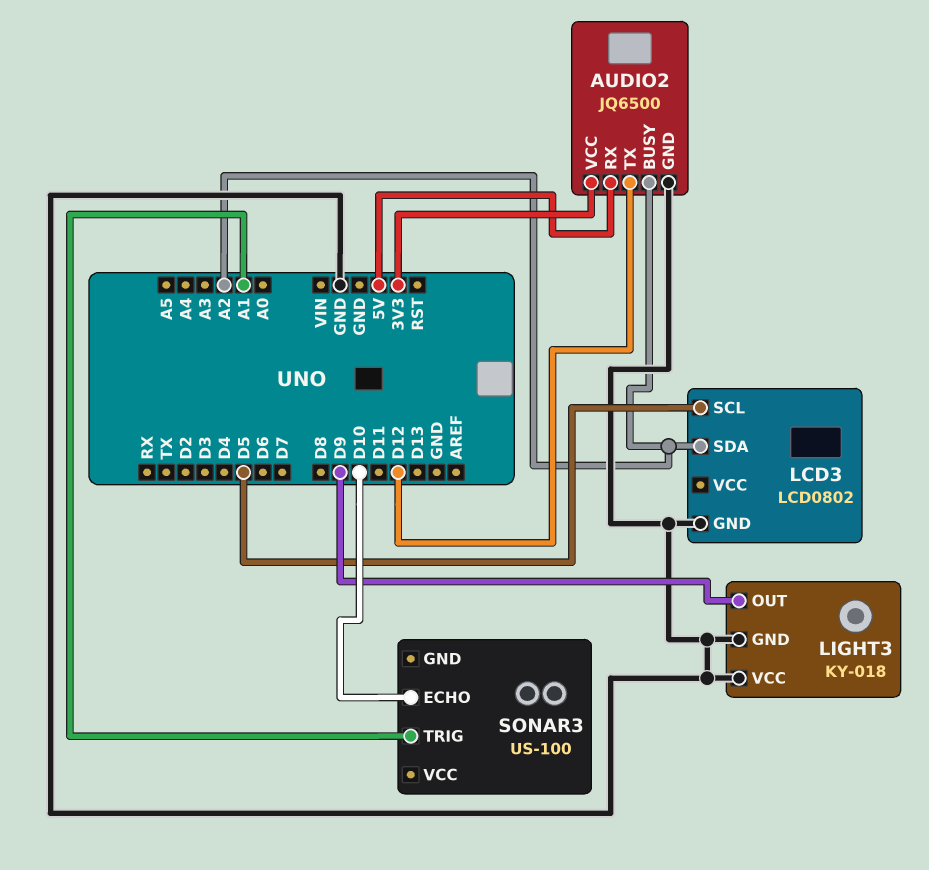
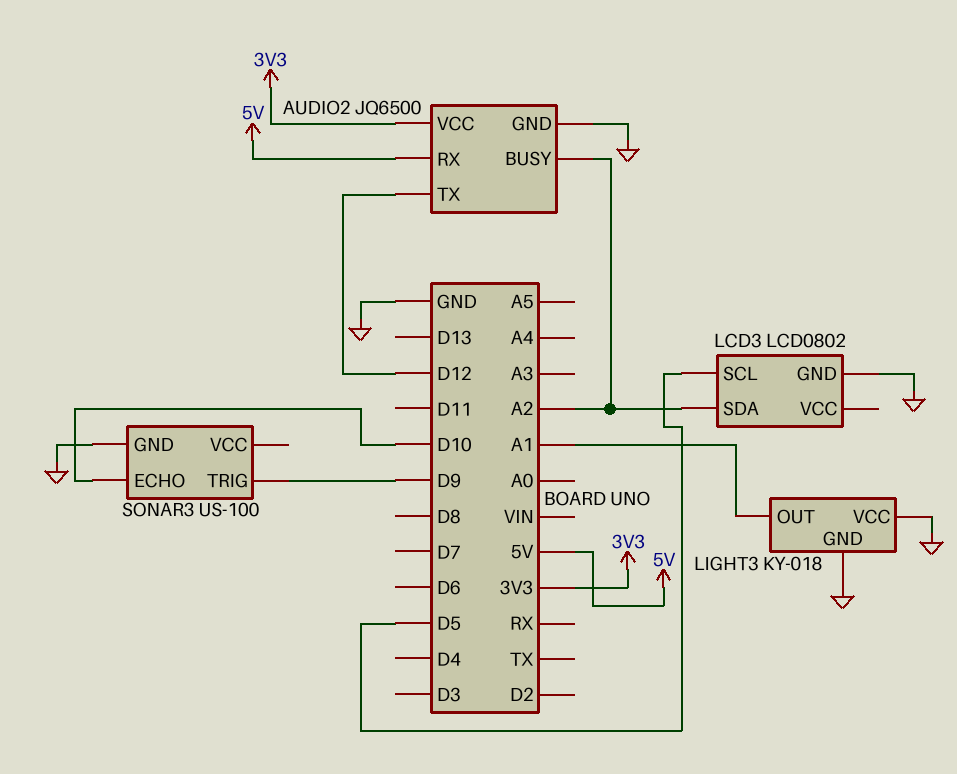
LIGHT3 pin OUT: D9 -> A1
SONAR3 pin GND: none -> GND
SONAR3 pin TRIG: A1 -> D9

